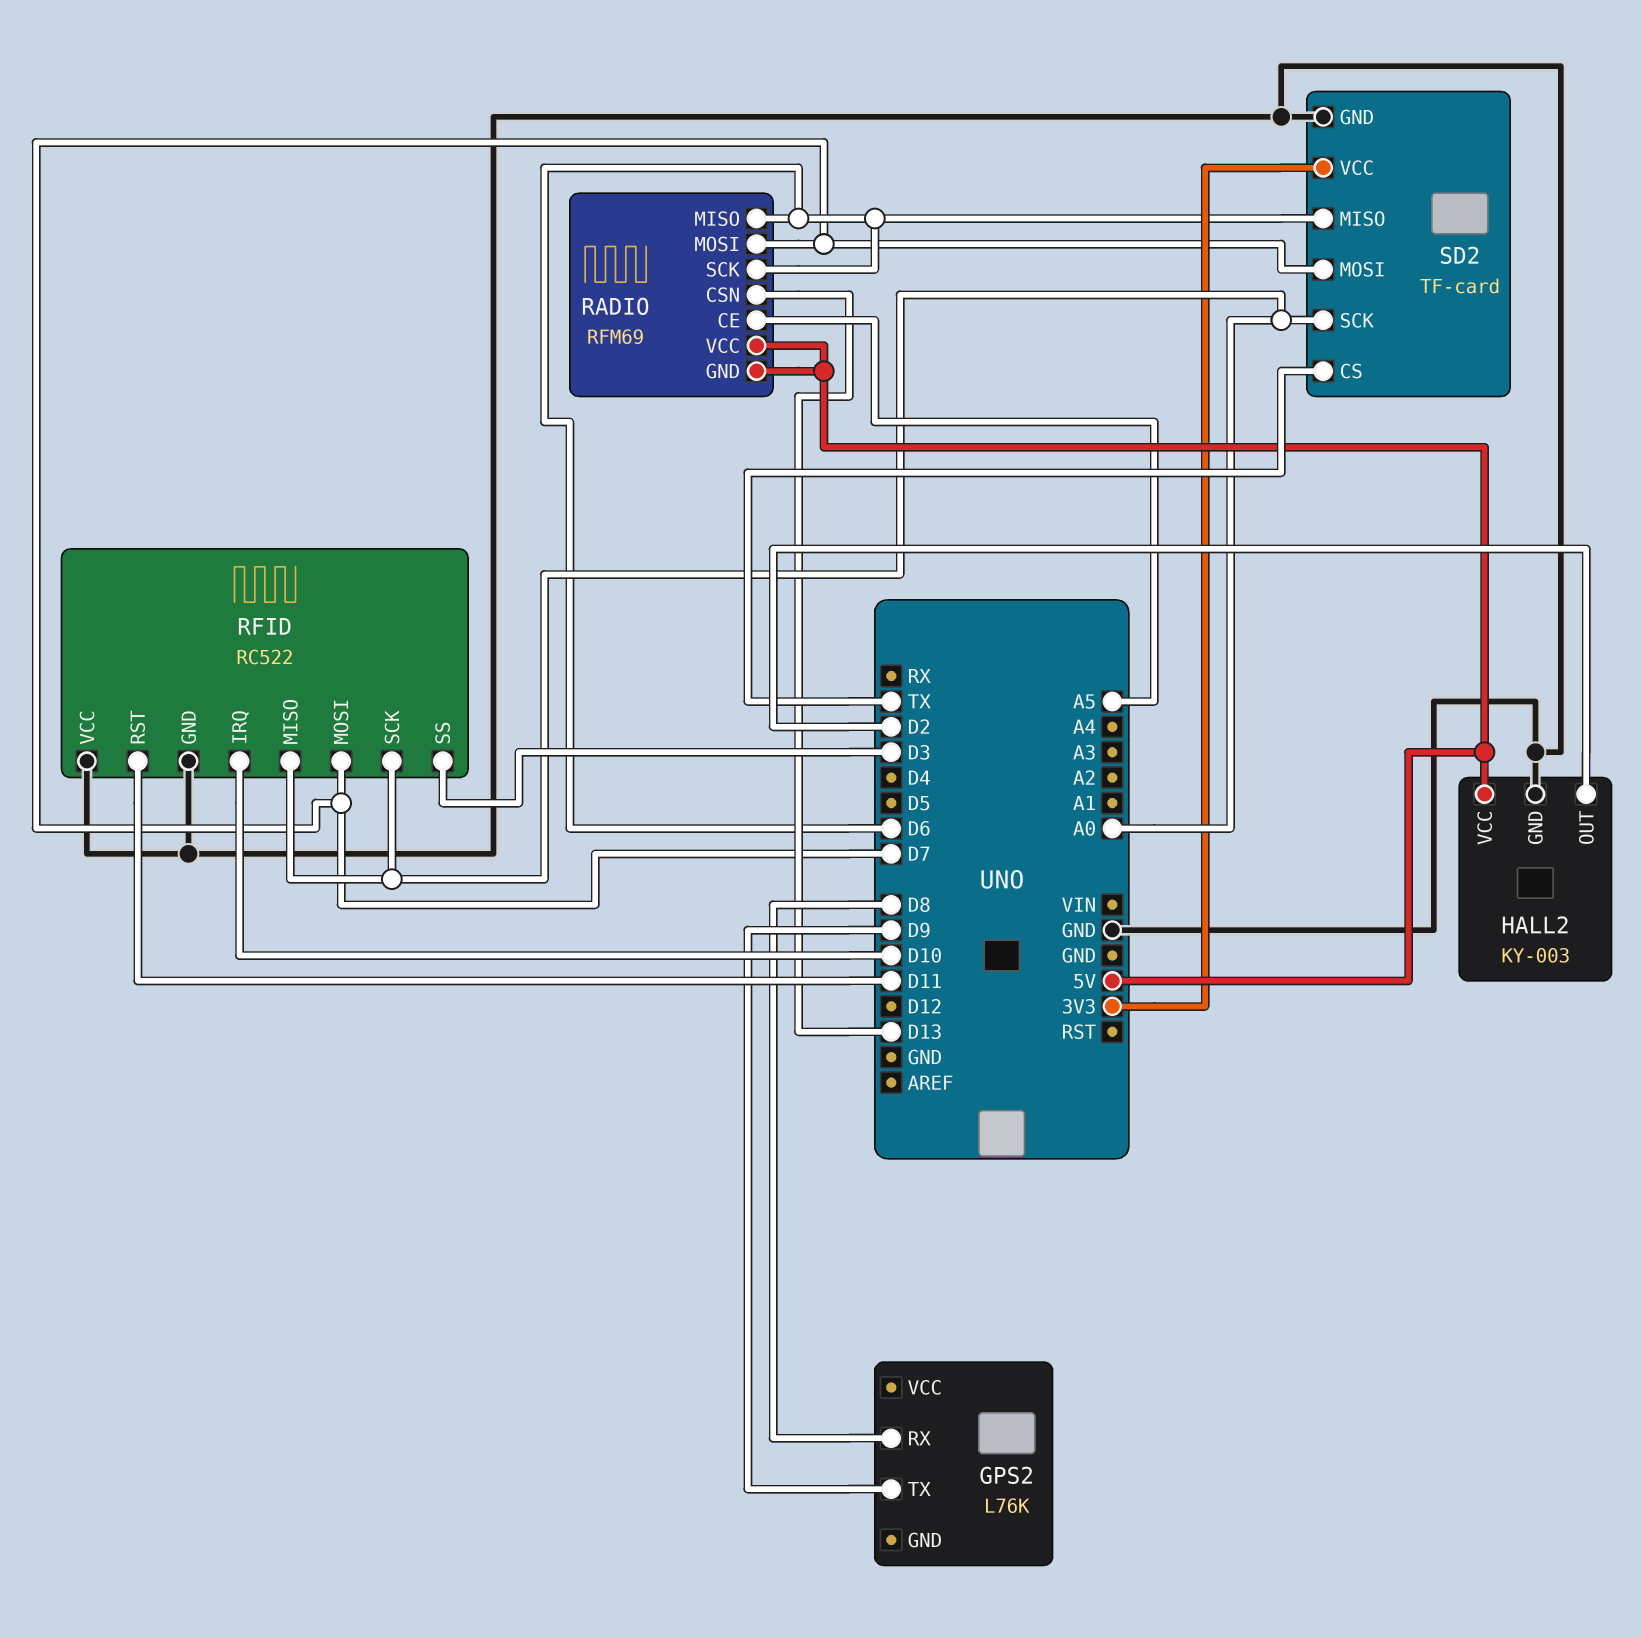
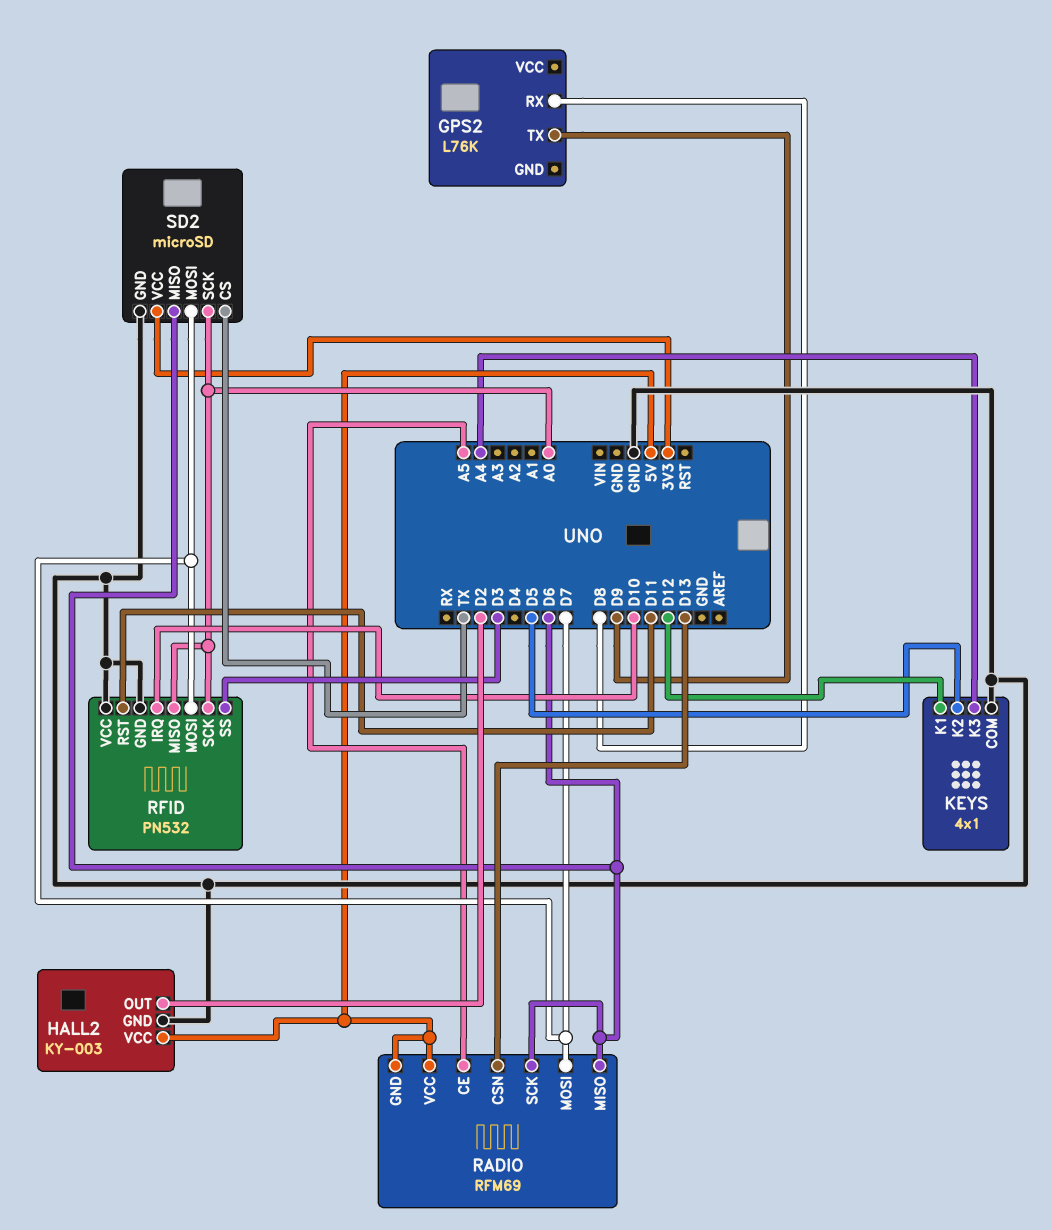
KEYS: none -> 4x1
KEYS pin COM: none -> GND
KEYS pin K1: none -> D12
KEYS pin K2: none -> D5
KEYS pin K3: none -> A4
RFID: RC522 -> PN532
SD2: TF-card -> microSD

